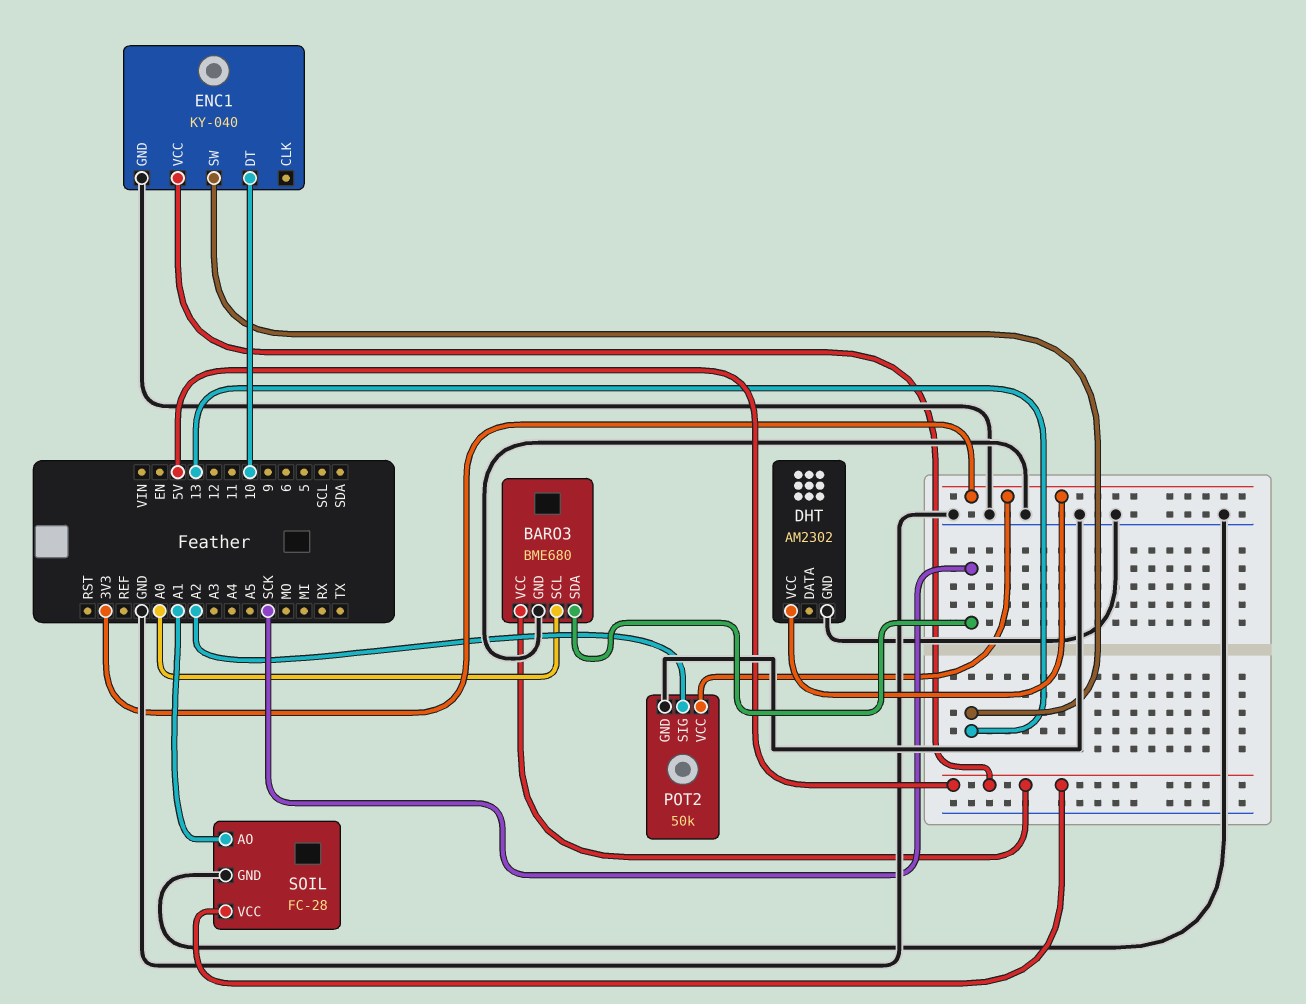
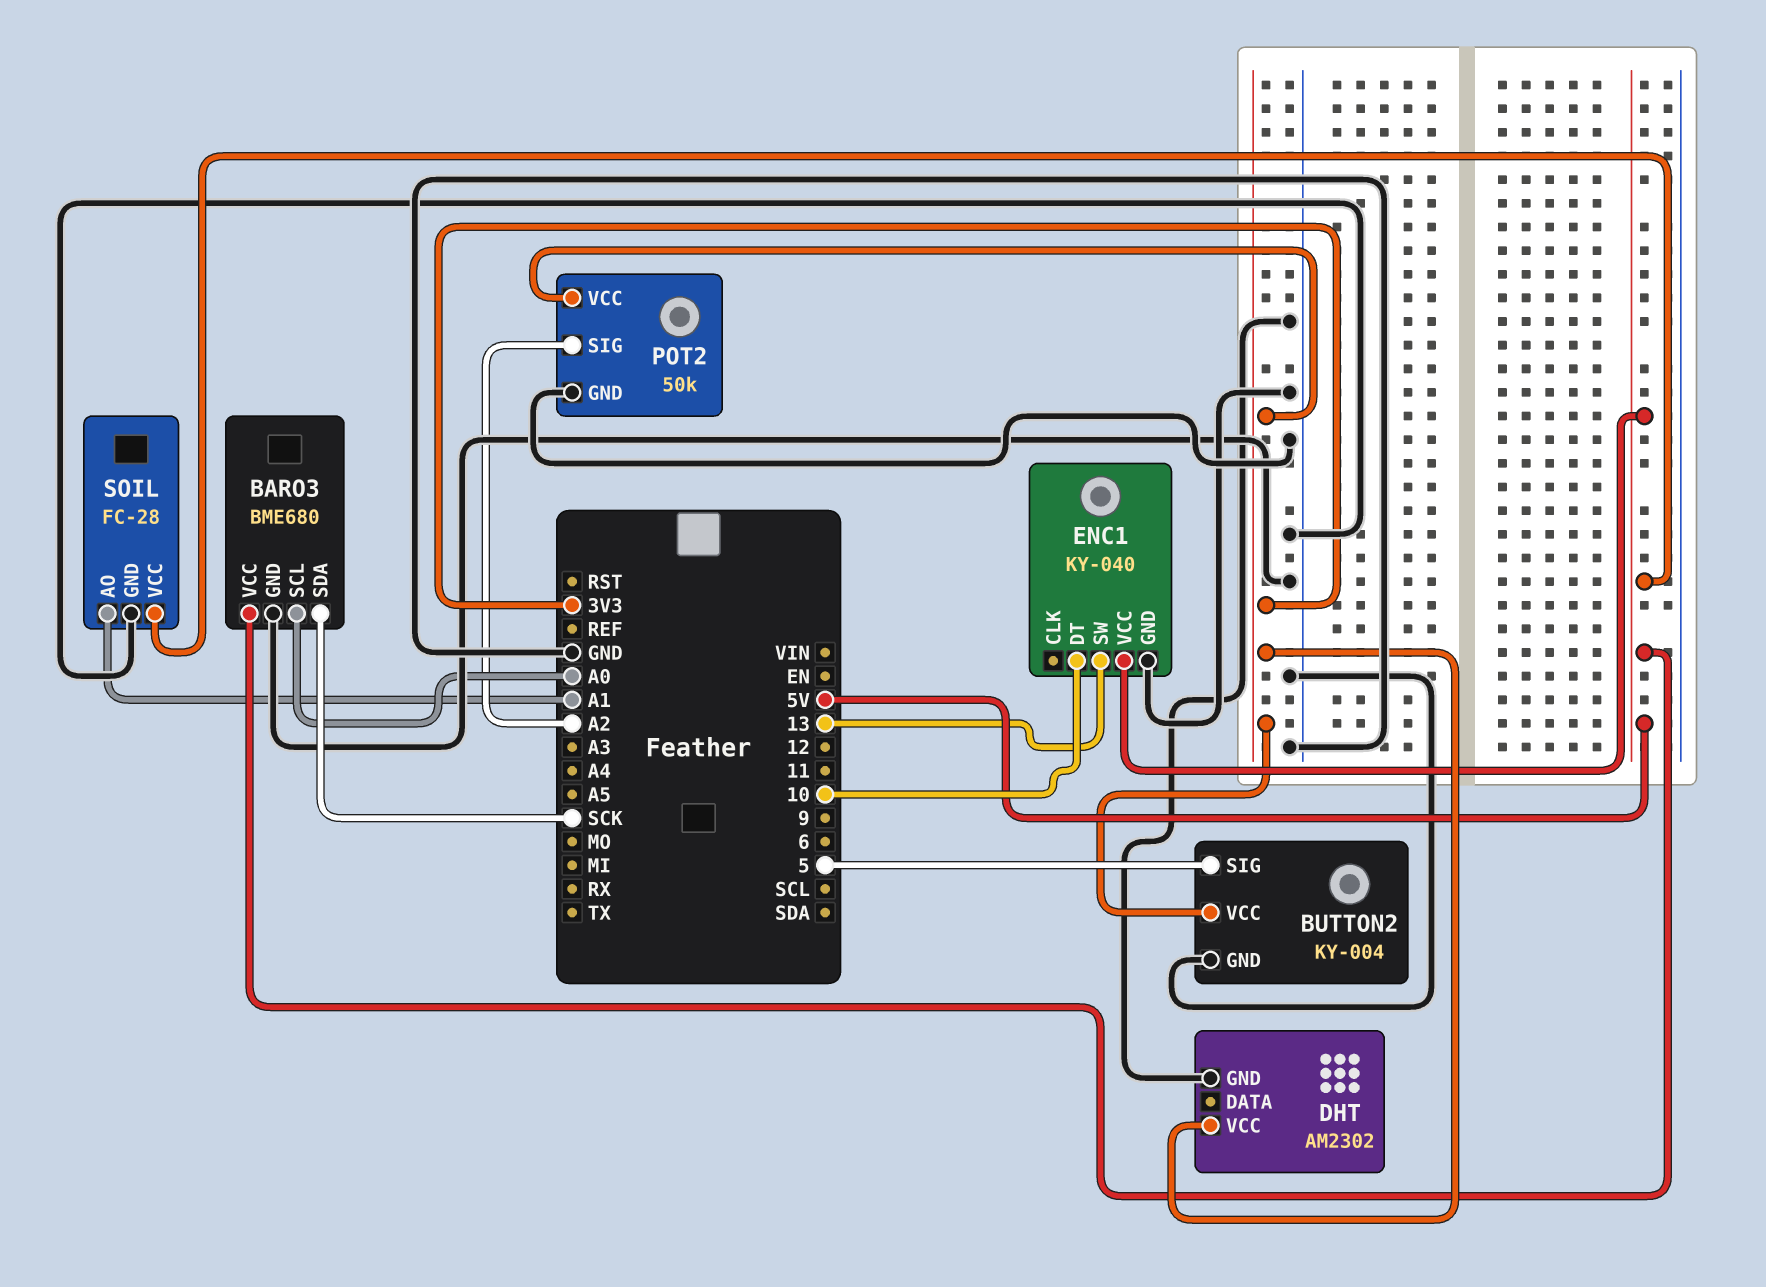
BUTTON2: none -> KY-004
BUTTON2 pin GND: none -> GND
BUTTON2 pin SIG: none -> 5
BUTTON2 pin VCC: none -> 3V3

